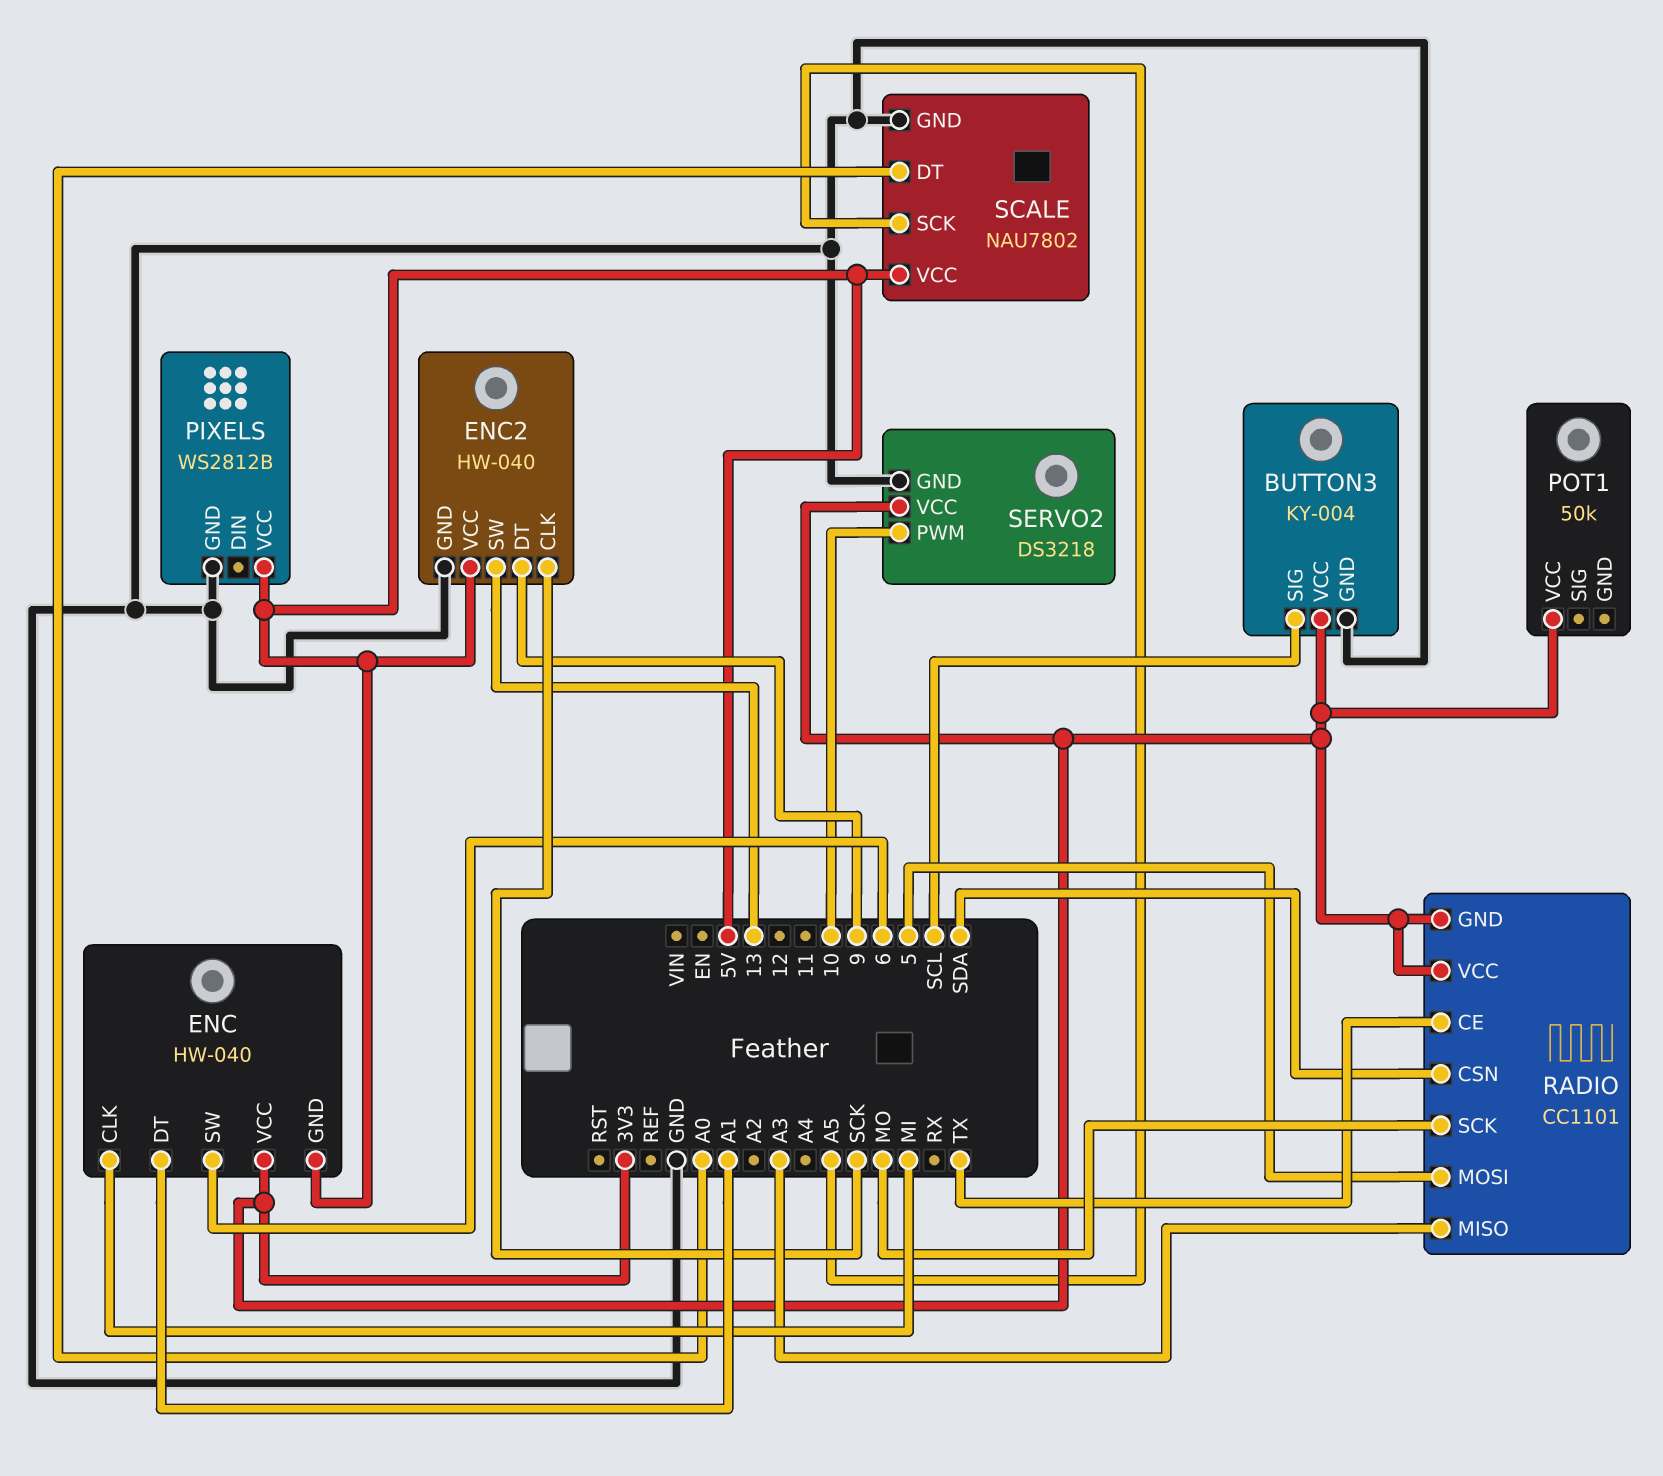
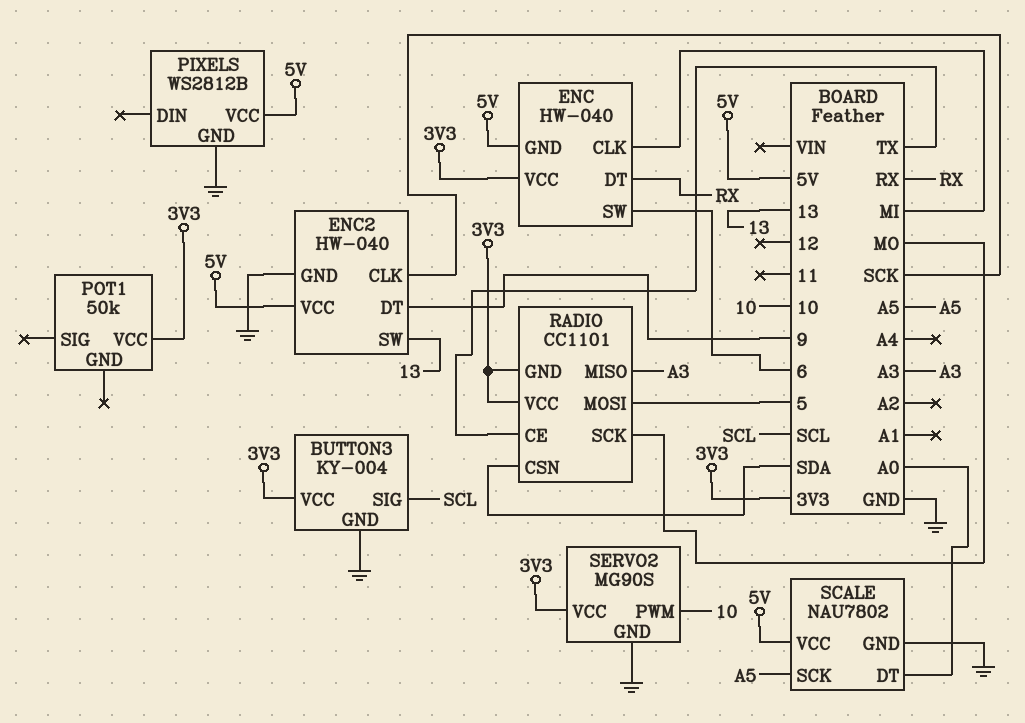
ENC pin DT: A1 -> RX
SERVO2: DS3218 -> MG90S

